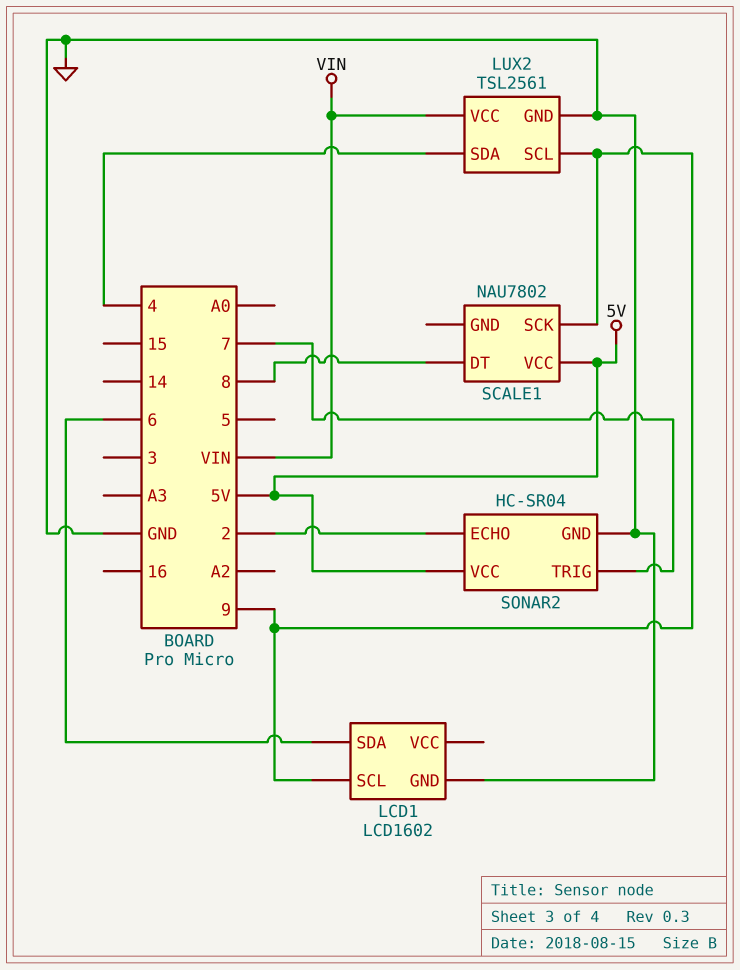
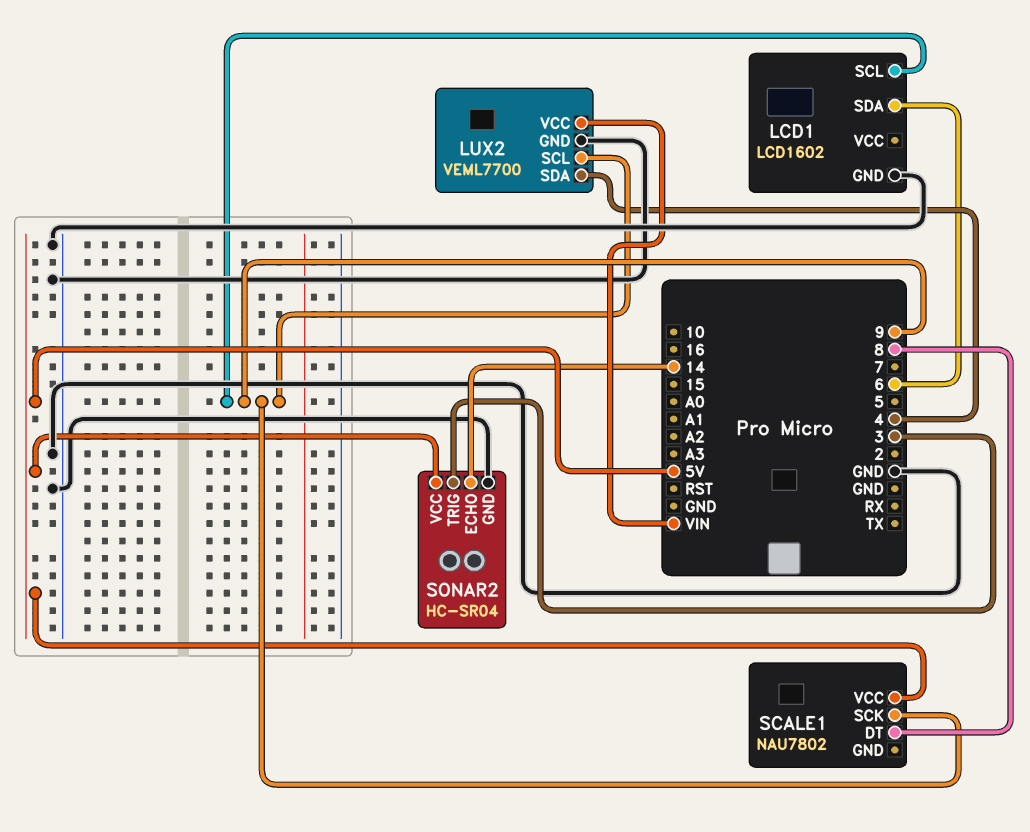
LUX2: TSL2561 -> VEML7700
SONAR2 pin ECHO: 2 -> 14
SONAR2 pin TRIG: 7 -> 3

